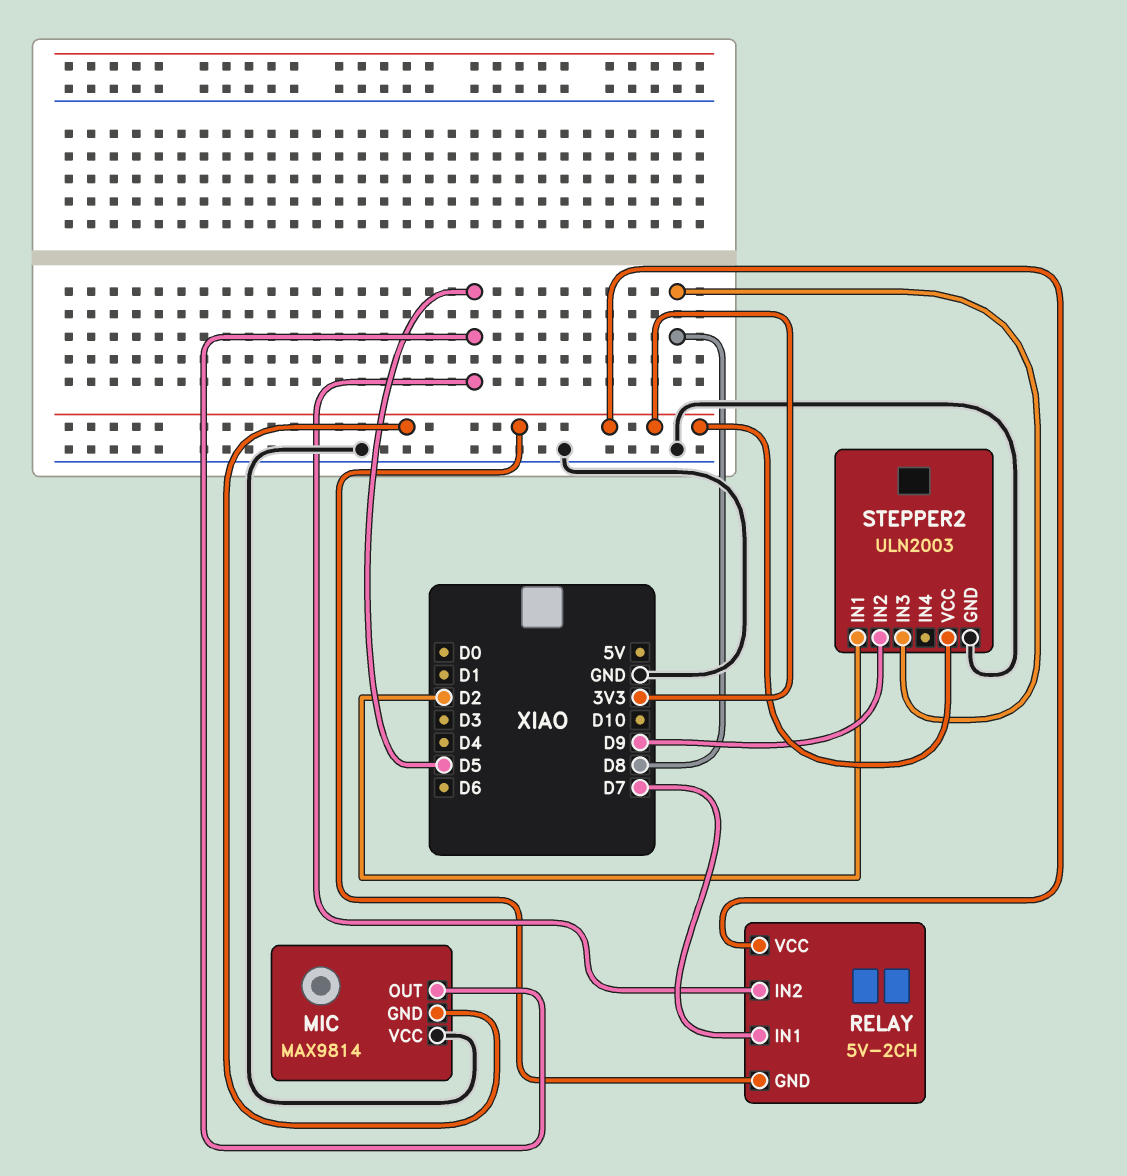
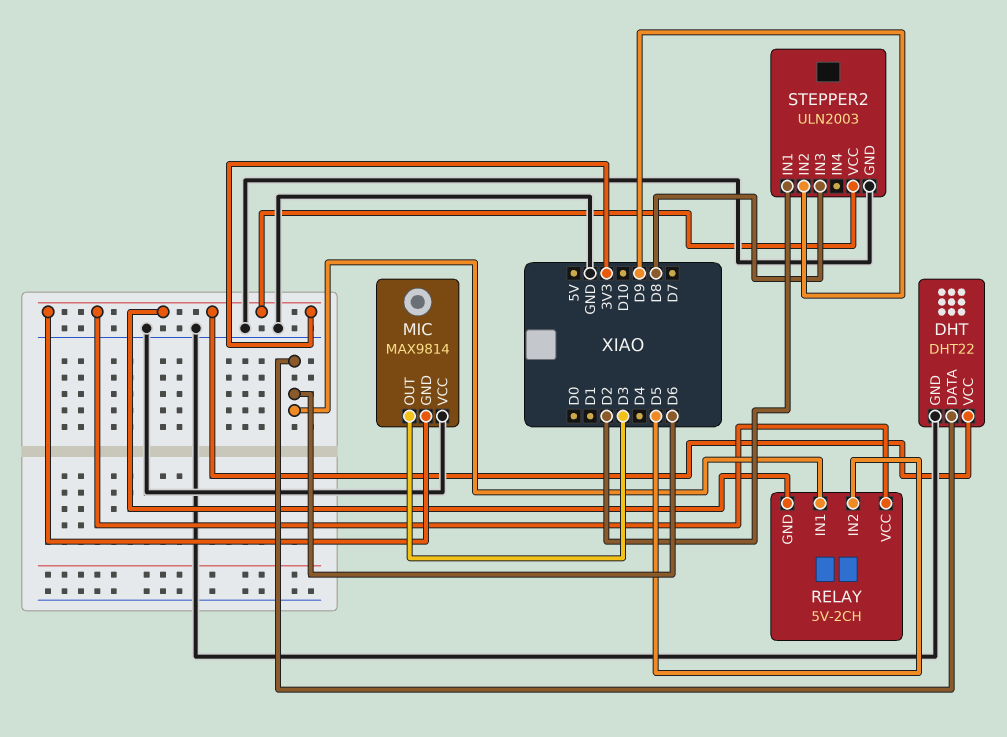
DHT: none -> DHT22
DHT pin DATA: none -> D6
DHT pin GND: none -> GND
DHT pin VCC: none -> 3V3
MIC pin OUT: D5 -> D3
RELAY pin IN1: D7 -> D6

